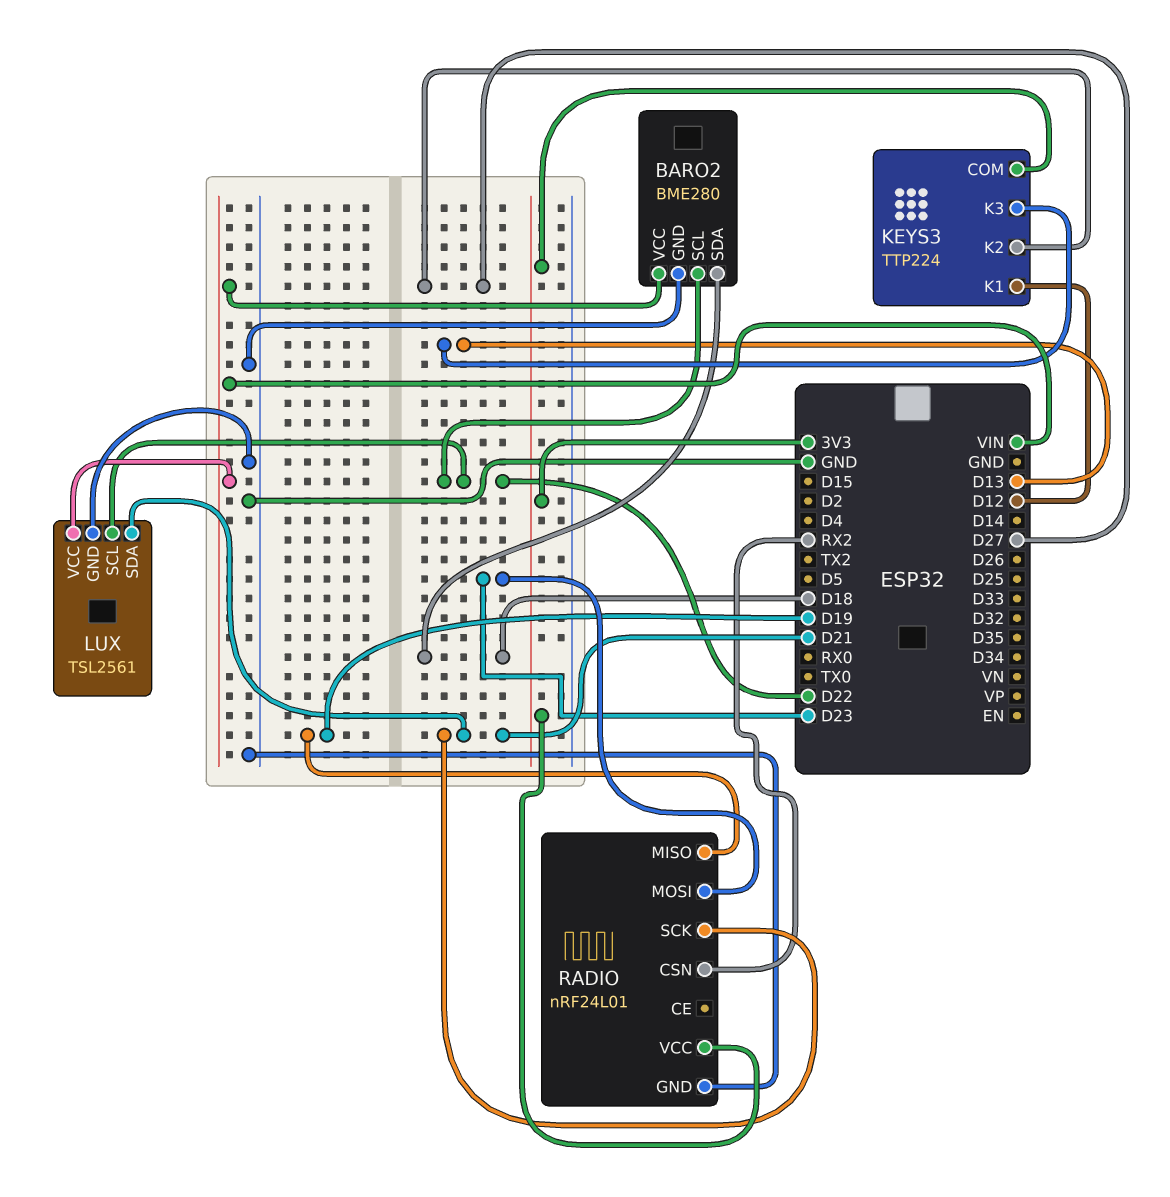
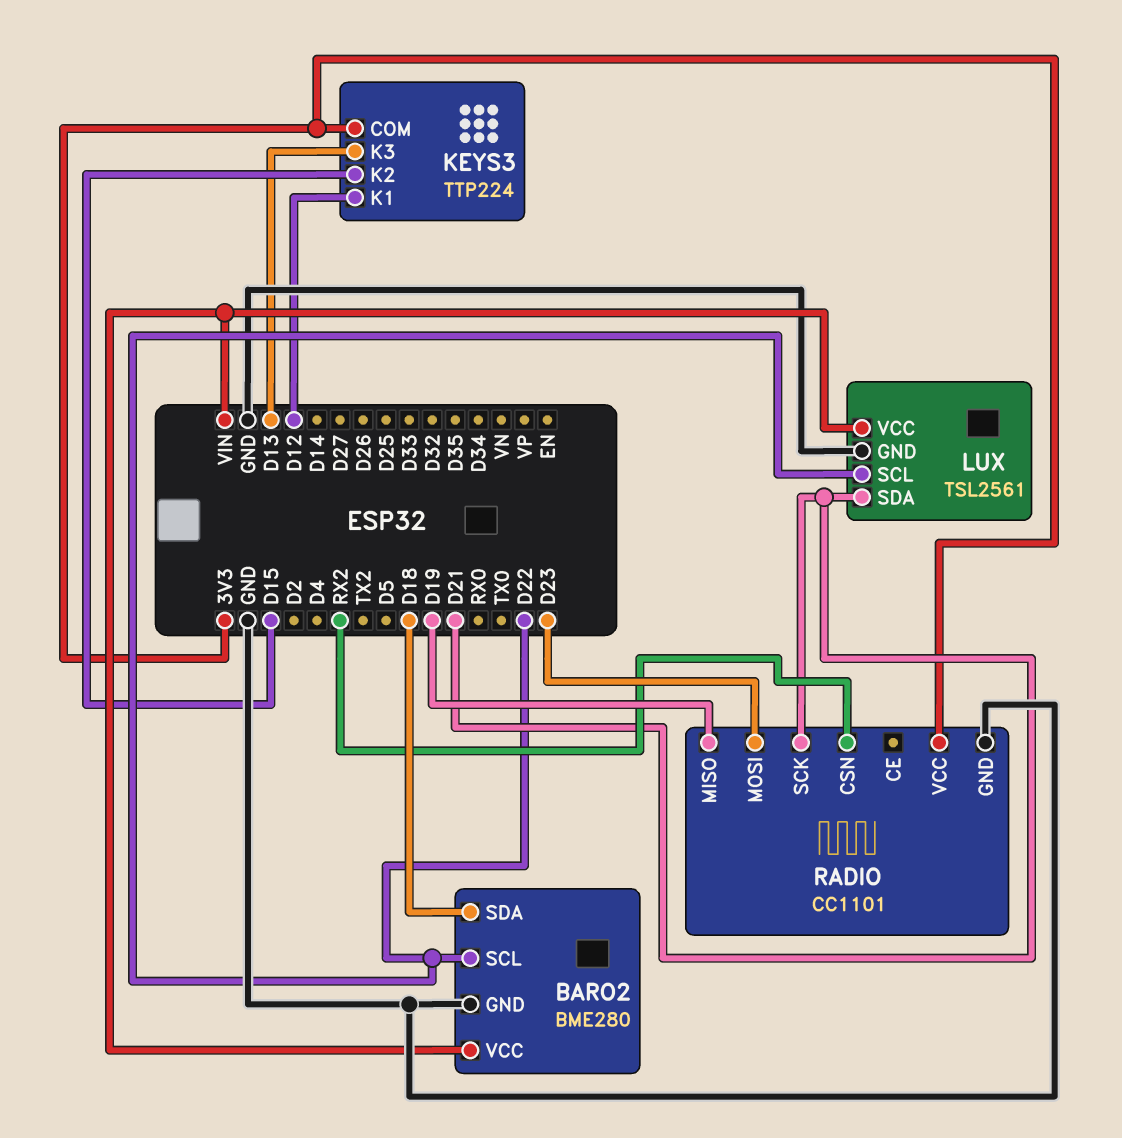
KEYS3 pin K2: D27 -> D15
RADIO: nRF24L01 -> CC1101

